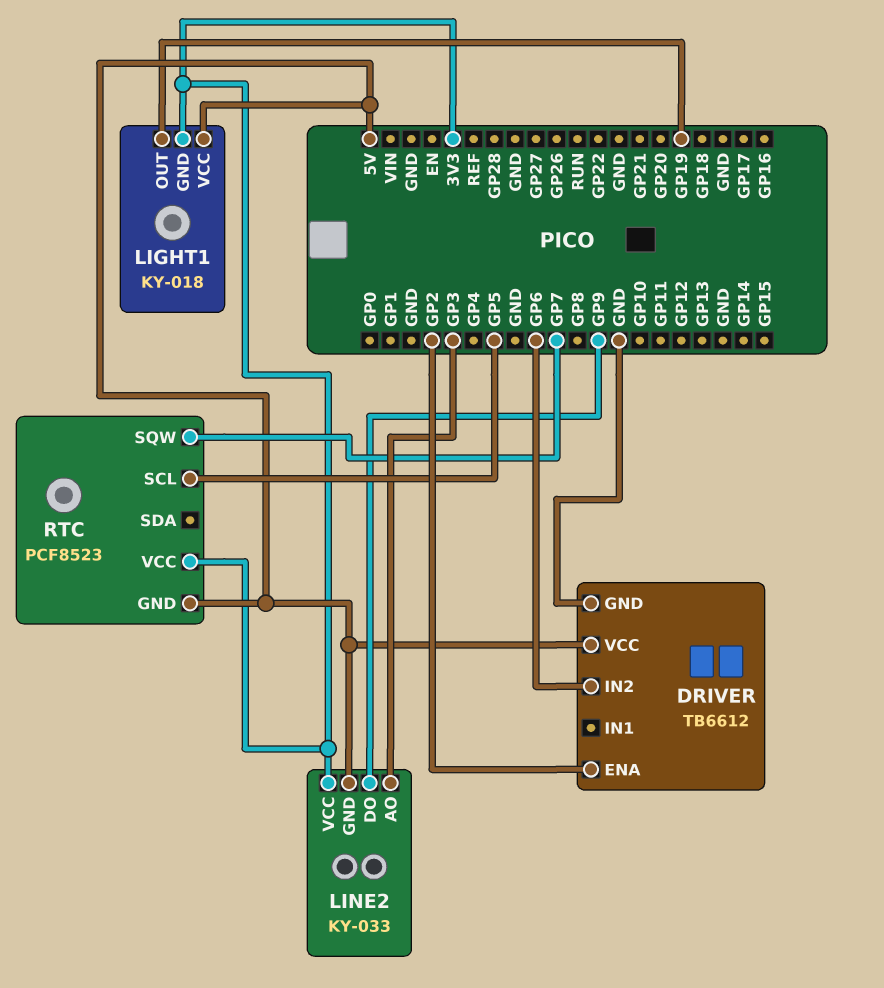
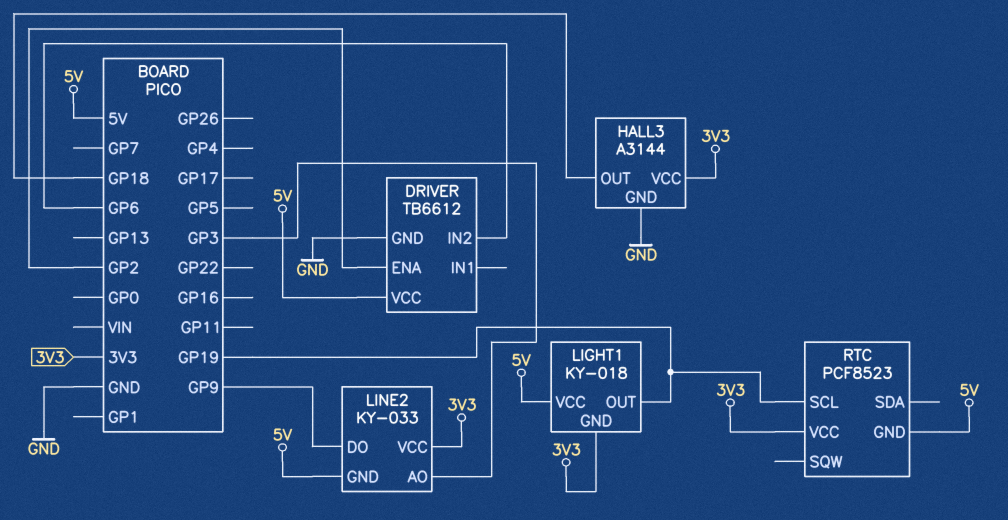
HALL3: none -> A3144
HALL3 pin GND: none -> GND
HALL3 pin OUT: none -> GP18
HALL3 pin VCC: none -> 3V3
RTC pin SCL: GP5 -> GP19
RTC pin SQW: GP7 -> none

